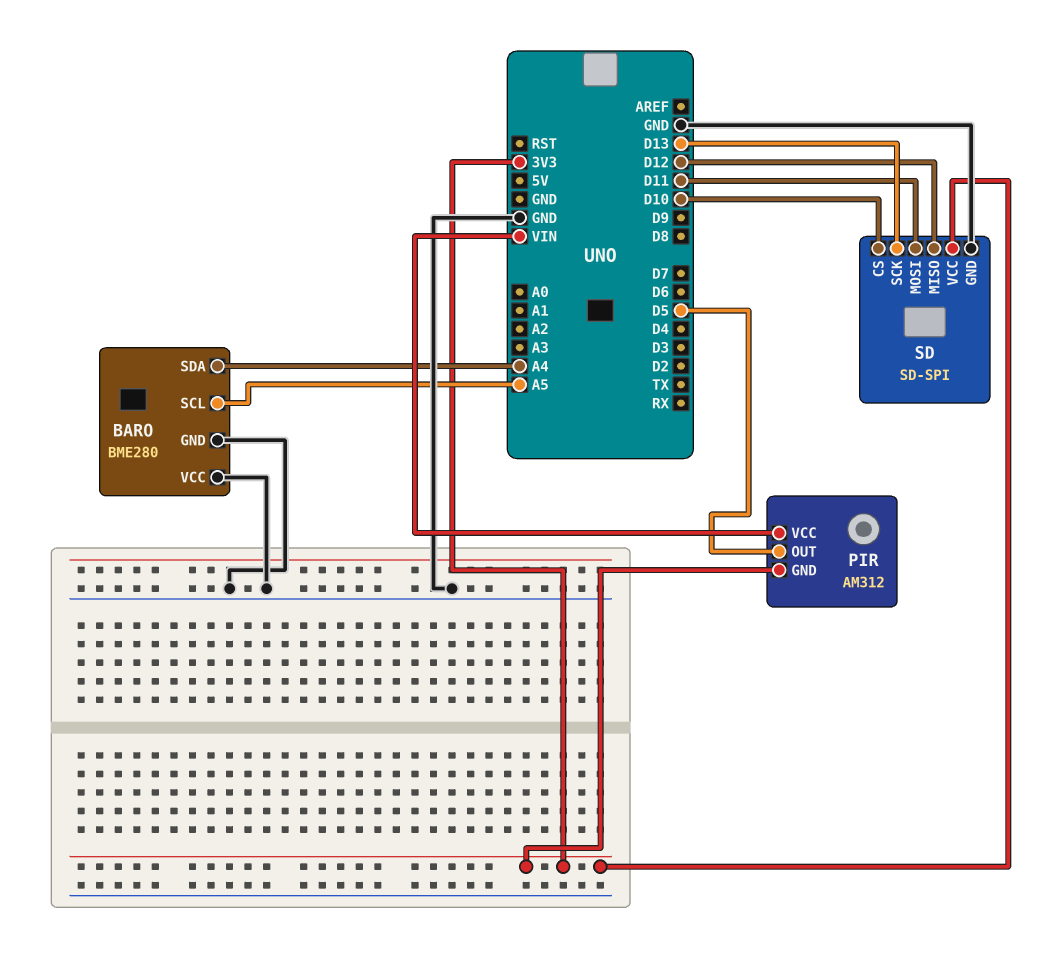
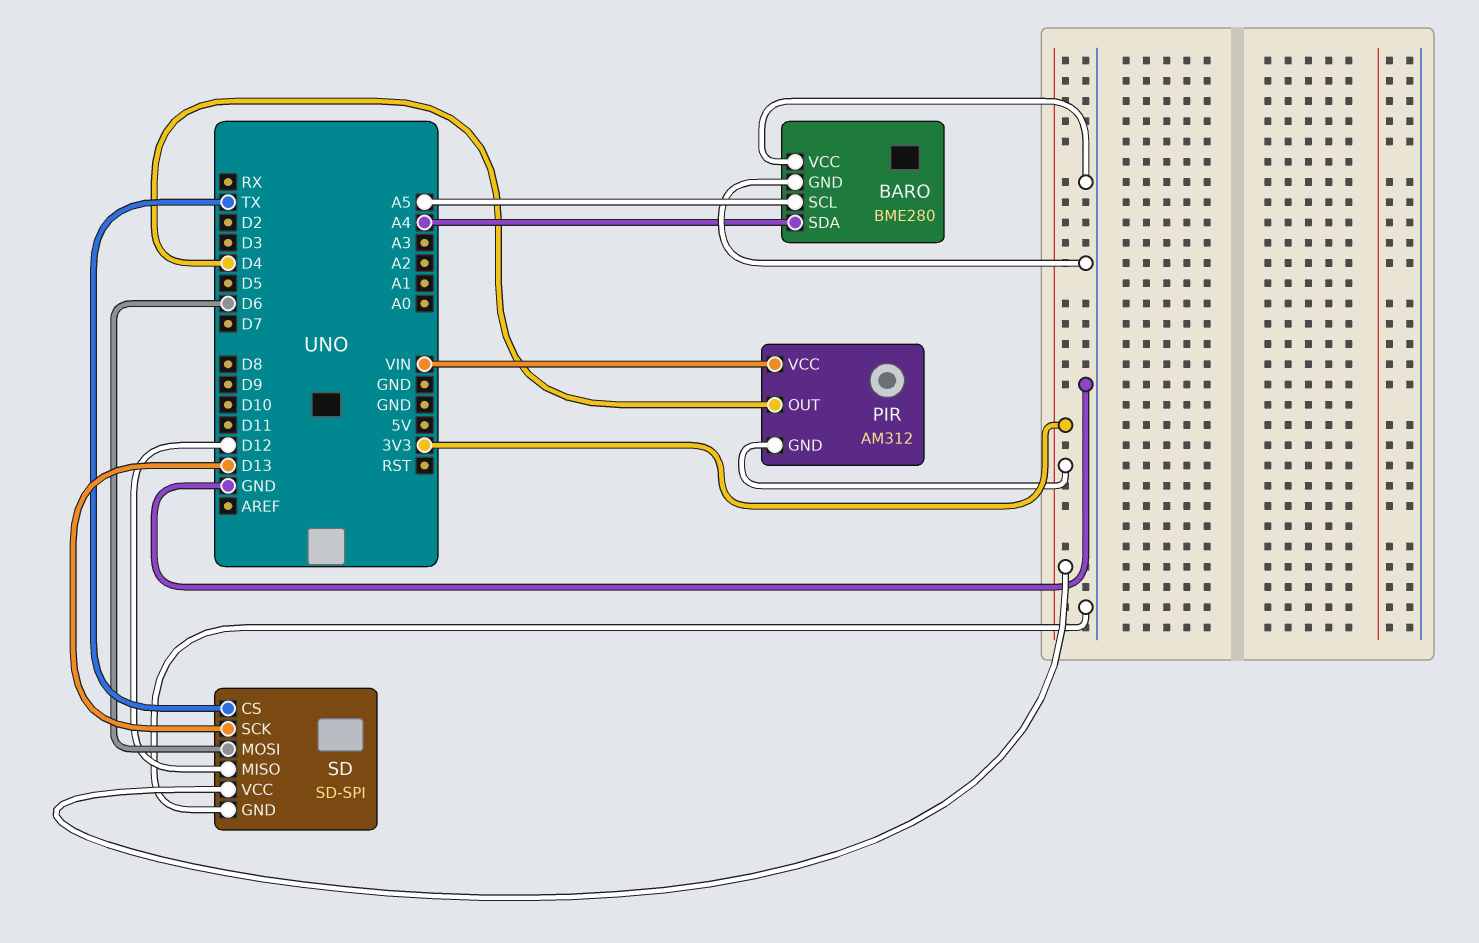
PIR pin OUT: D5 -> D4
SD pin CS: D10 -> TX
SD pin MOSI: D11 -> D6

